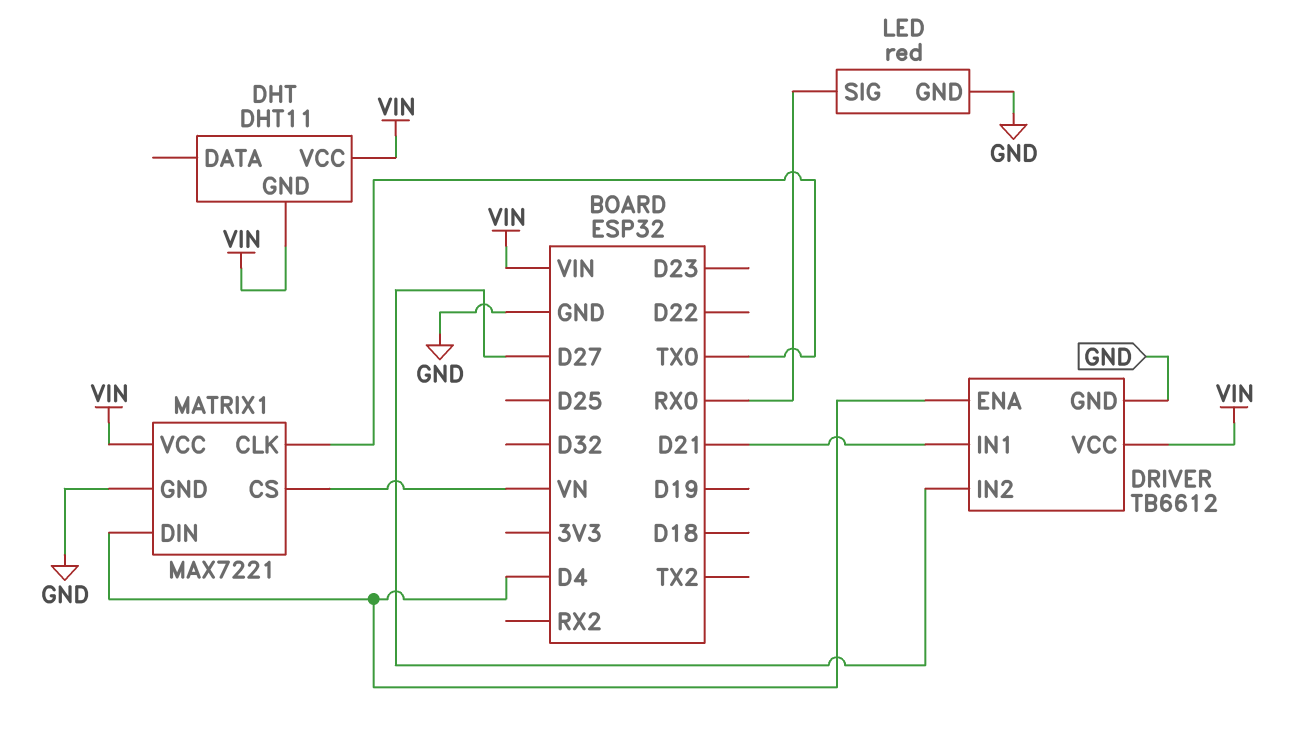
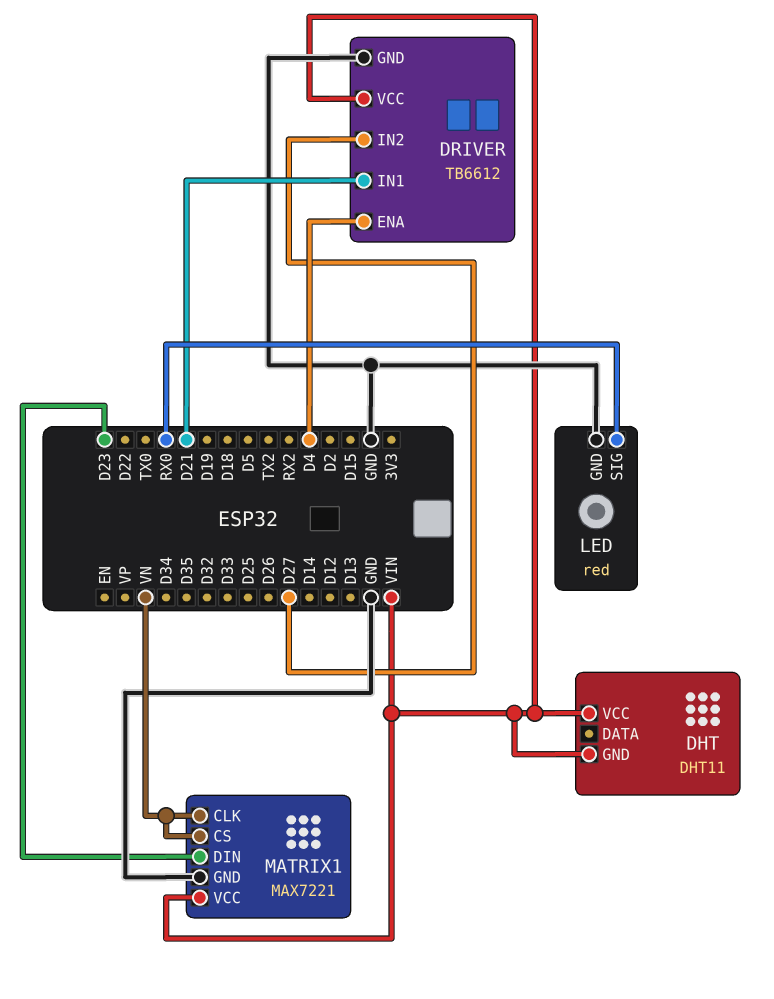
MATRIX1 pin CLK: TX0 -> VN
MATRIX1 pin DIN: D4 -> D23

